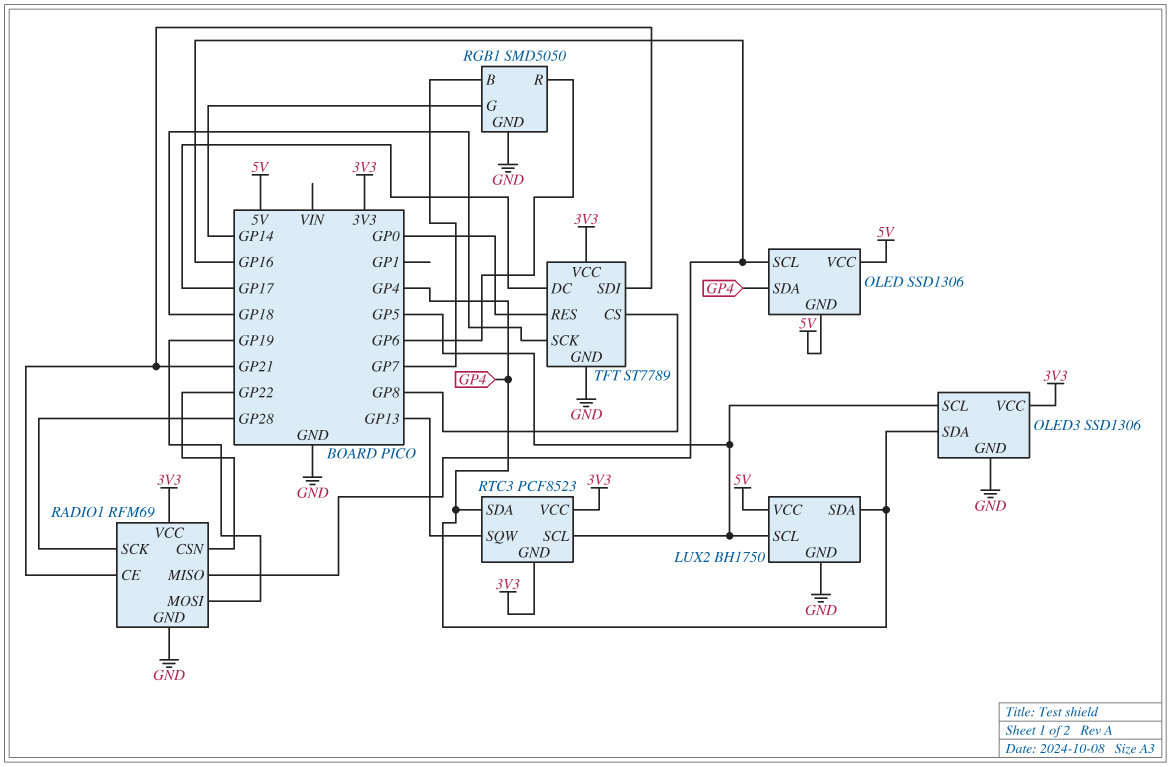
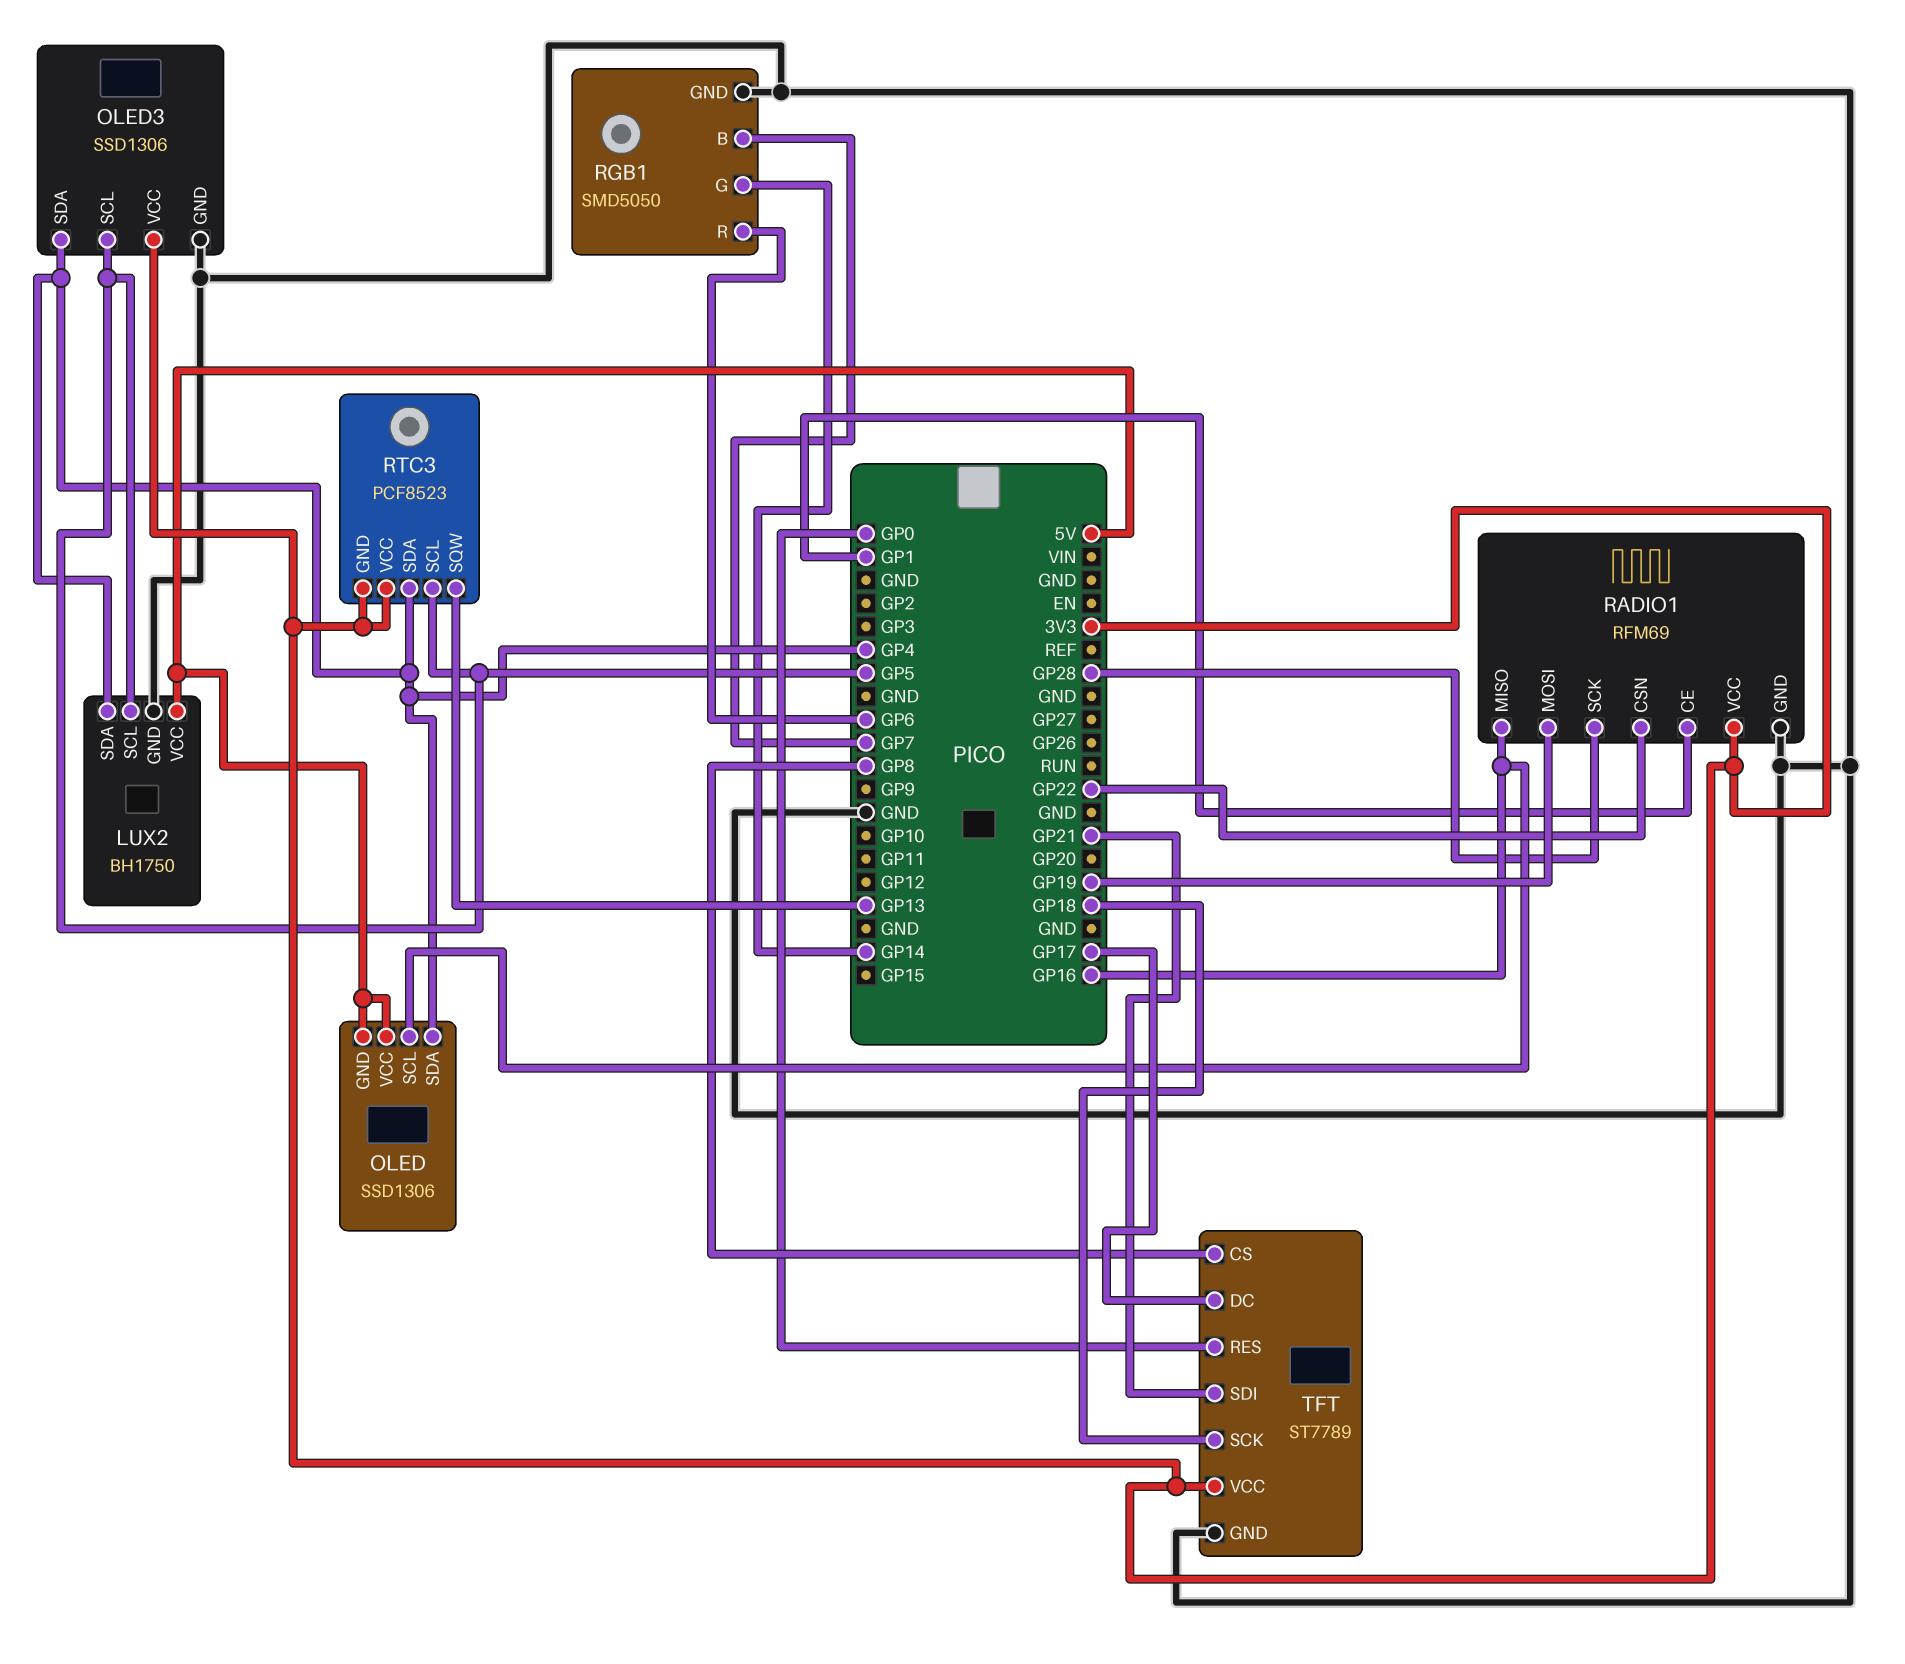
RADIO1 pin CE: GP21 -> GP1

